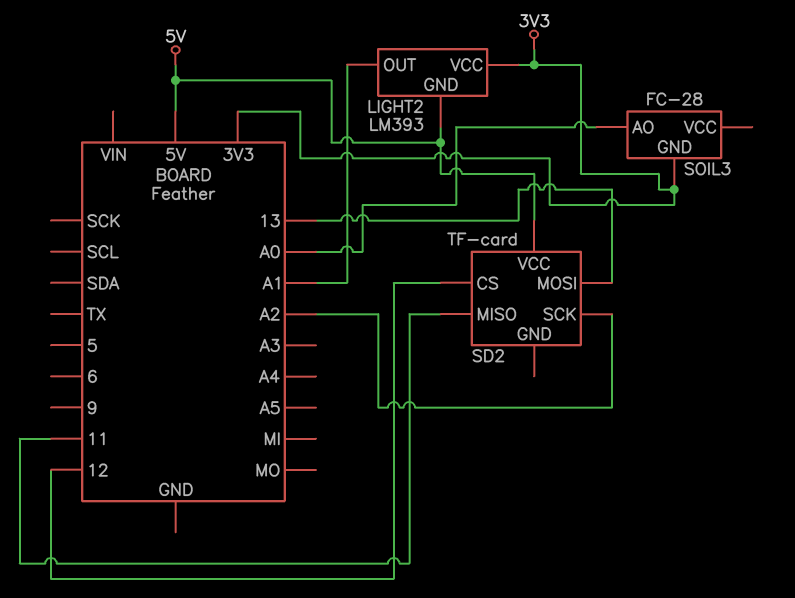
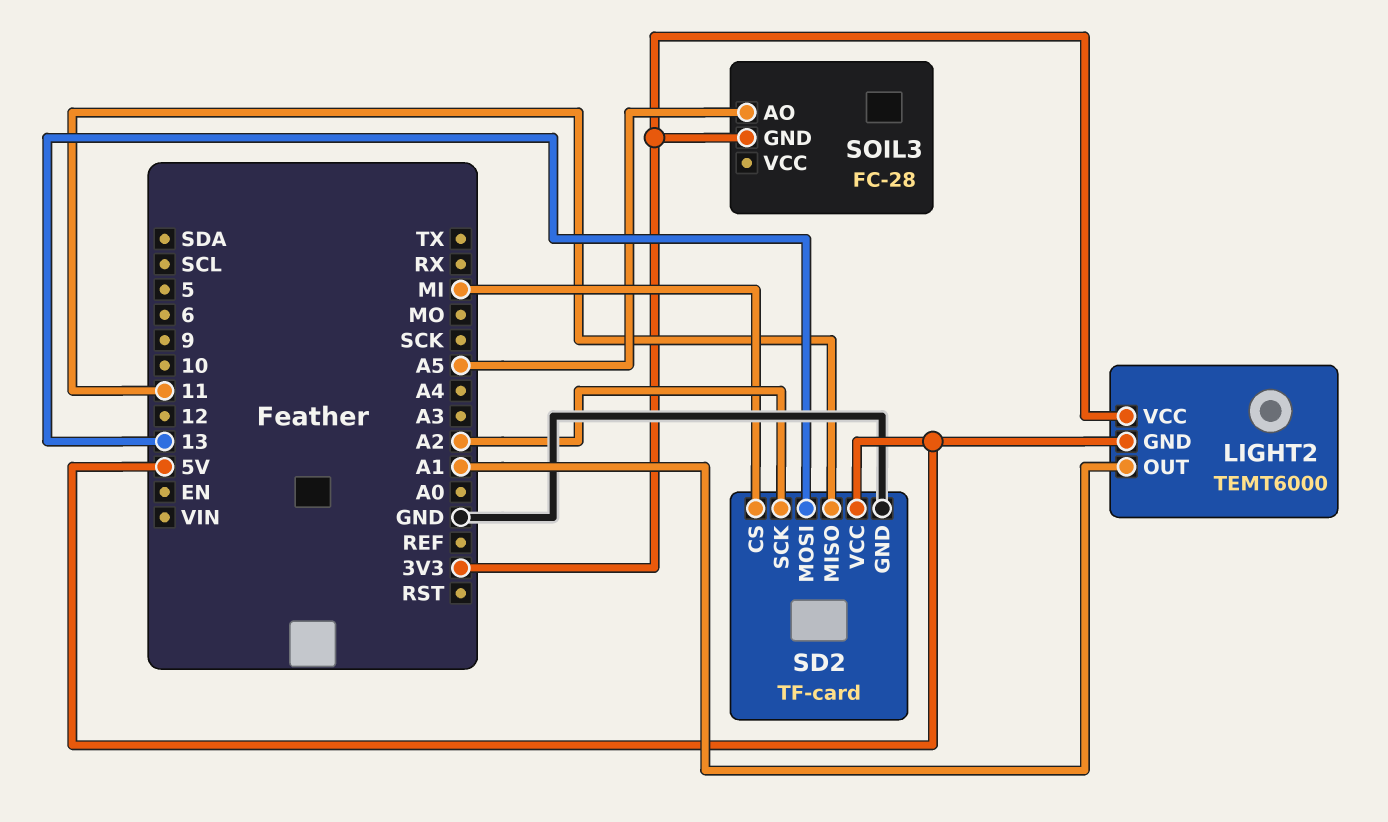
LIGHT2: LM393 -> TEMT6000
SD2 pin CS: 12 -> MI
SD2 pin GND: none -> GND
SOIL3 pin AO: A0 -> A5

